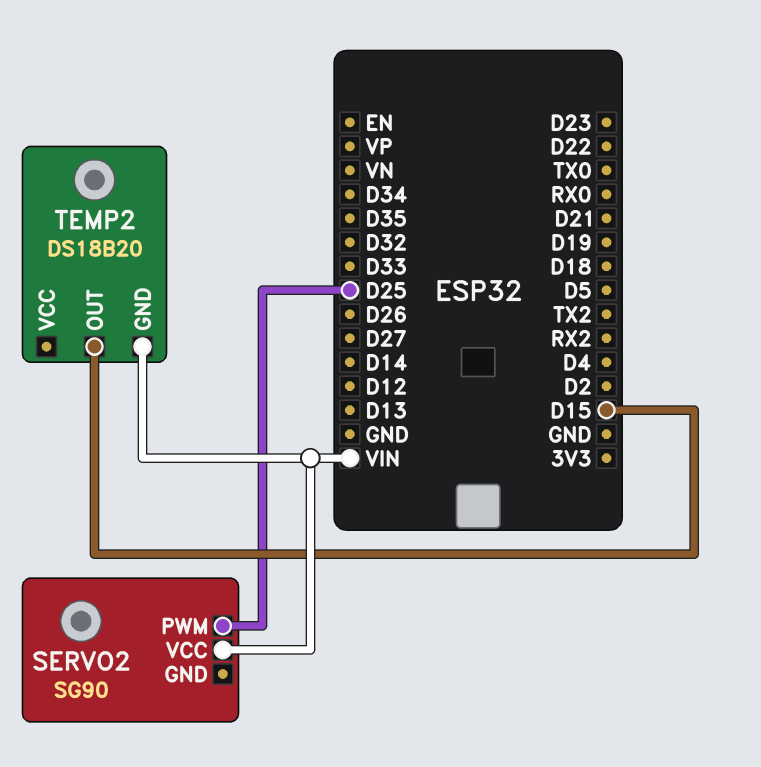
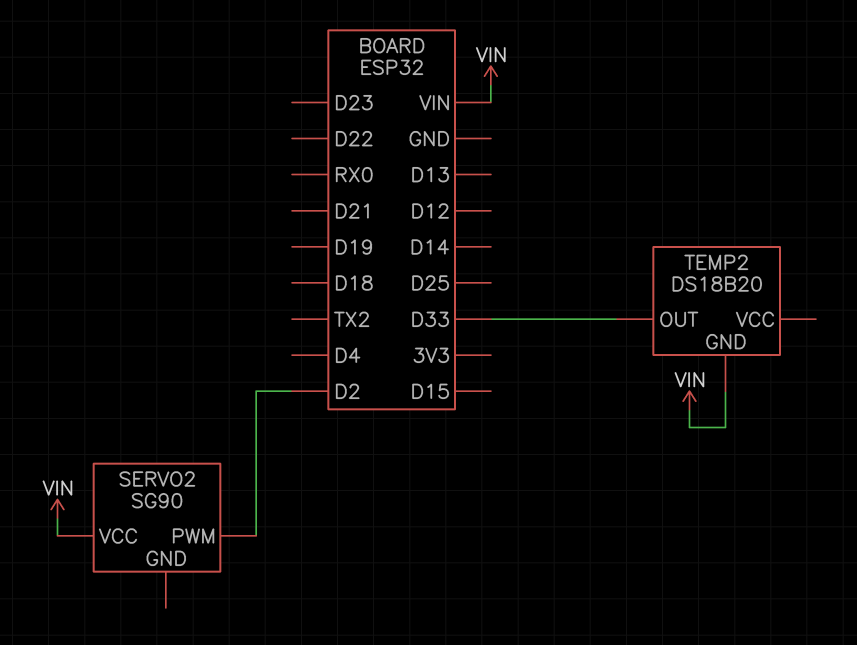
SERVO2 pin PWM: D25 -> D2
TEMP2 pin OUT: D15 -> D33

